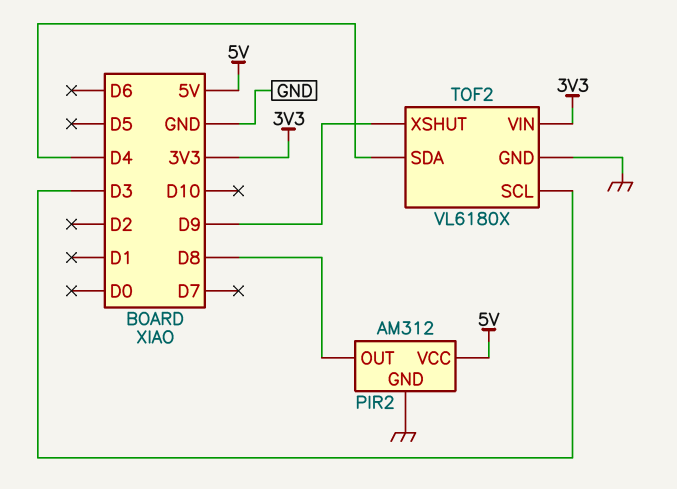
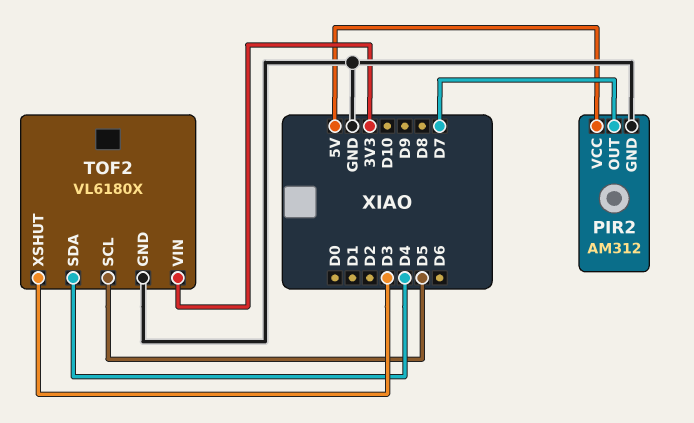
PIR2 pin OUT: D8 -> D7
TOF2 pin SCL: D3 -> D5
TOF2 pin XSHUT: D9 -> D3

